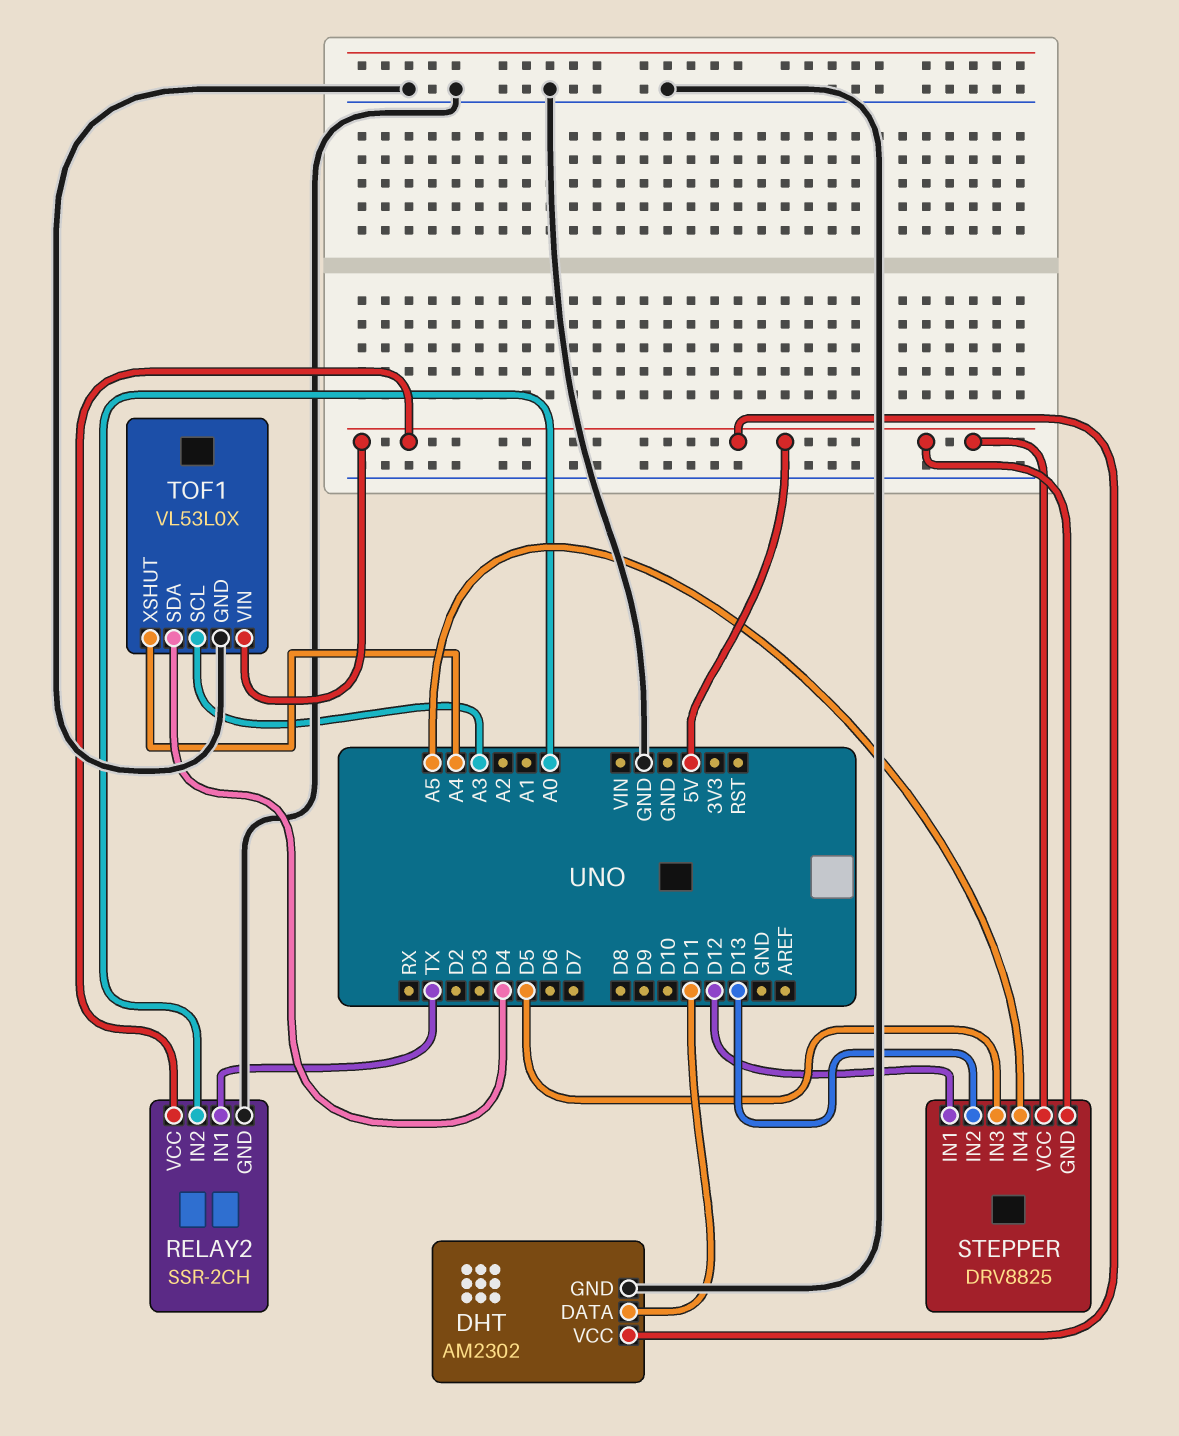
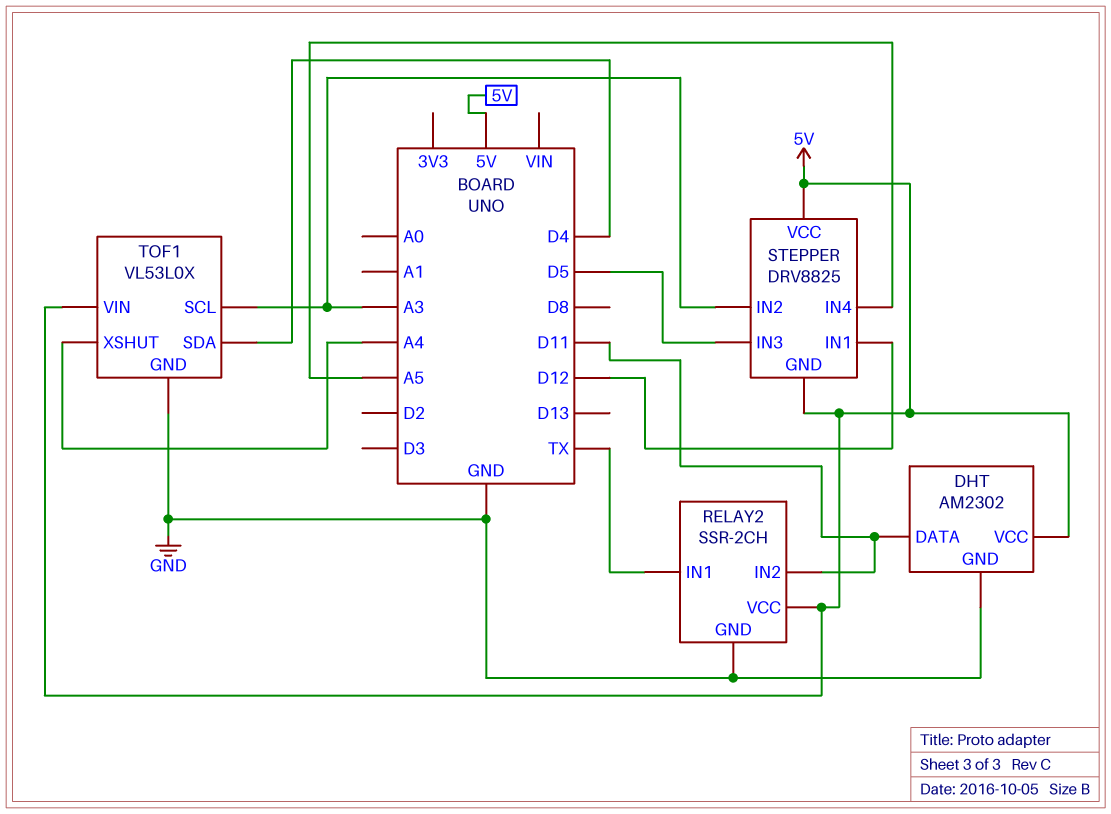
RELAY2 pin IN2: A0 -> D11
STEPPER pin IN2: D13 -> A3

